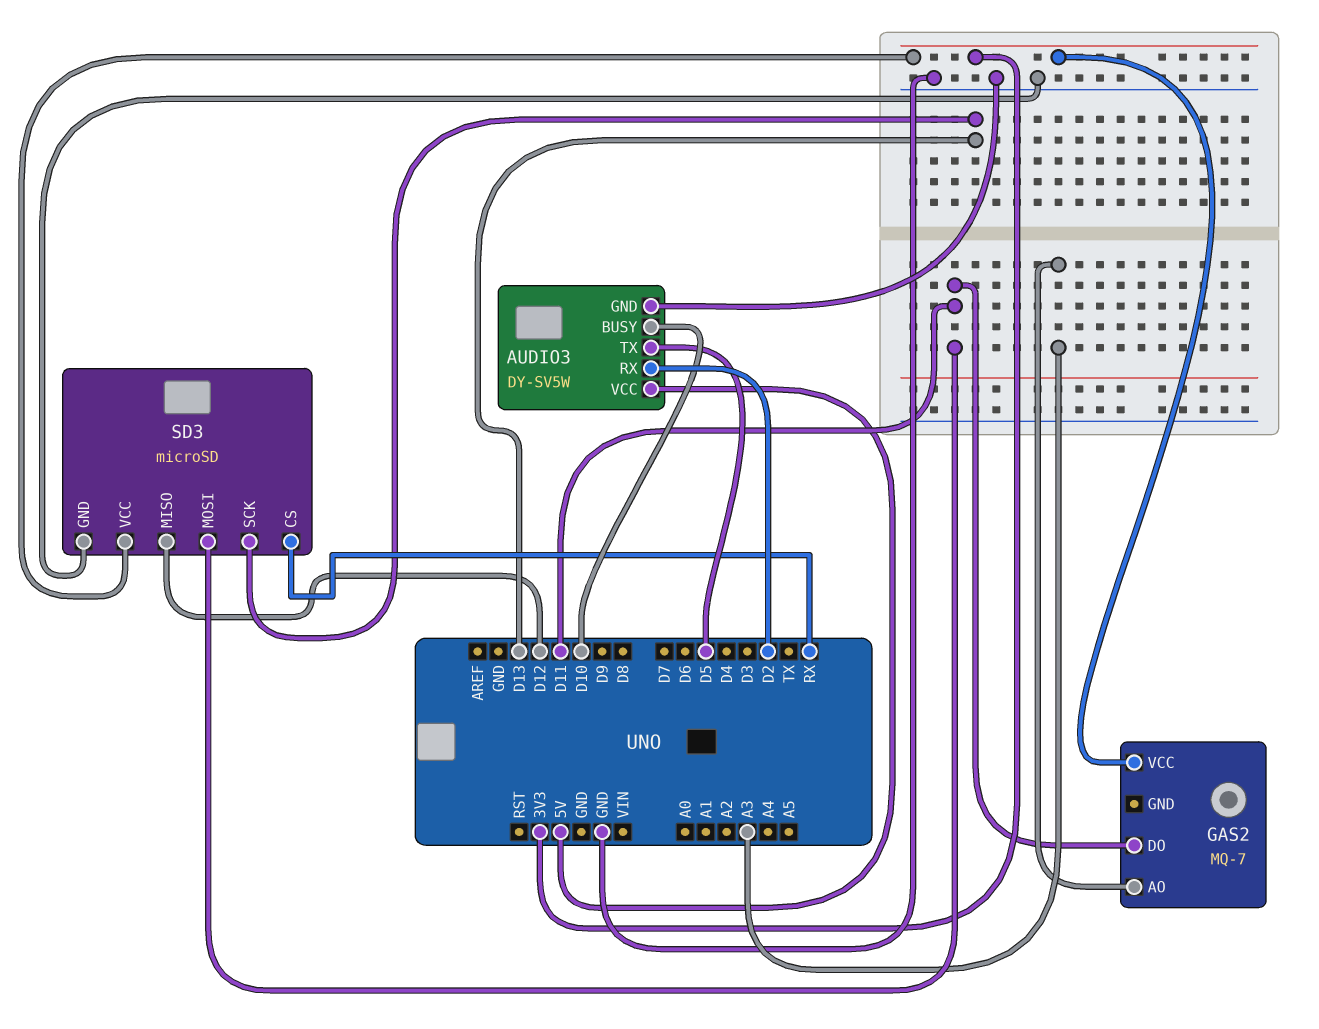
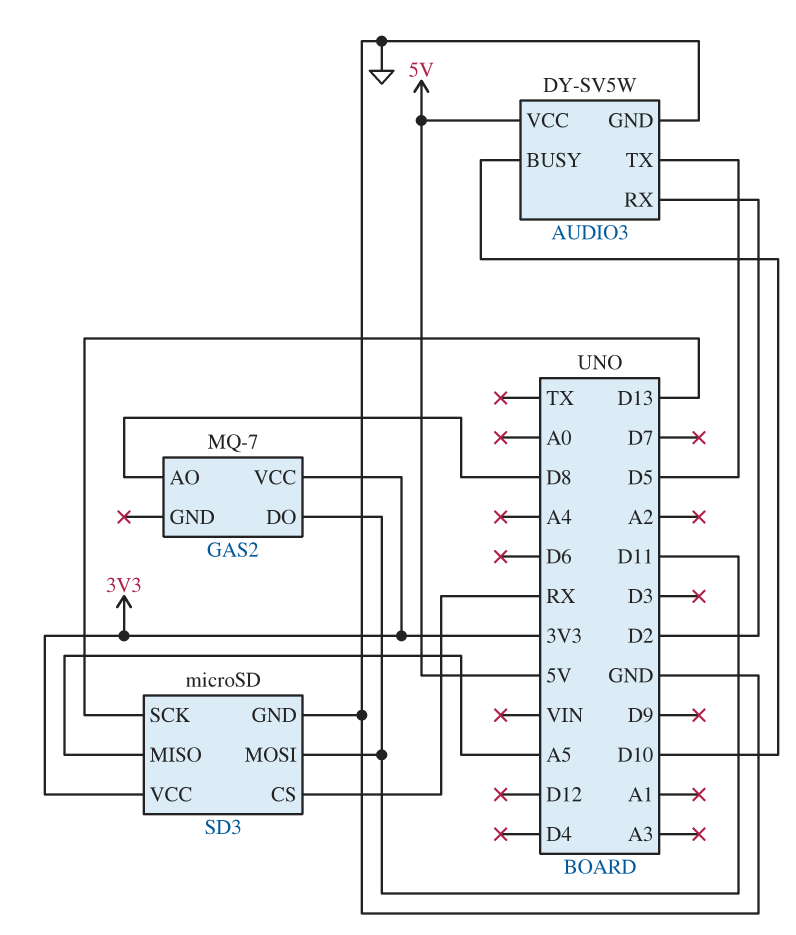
GAS2 pin AO: A3 -> D8
SD3 pin MISO: D12 -> A5

